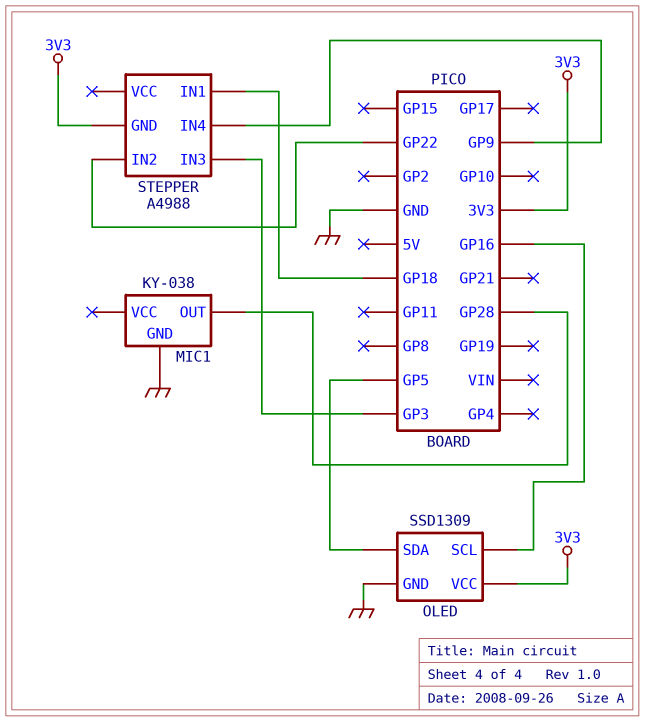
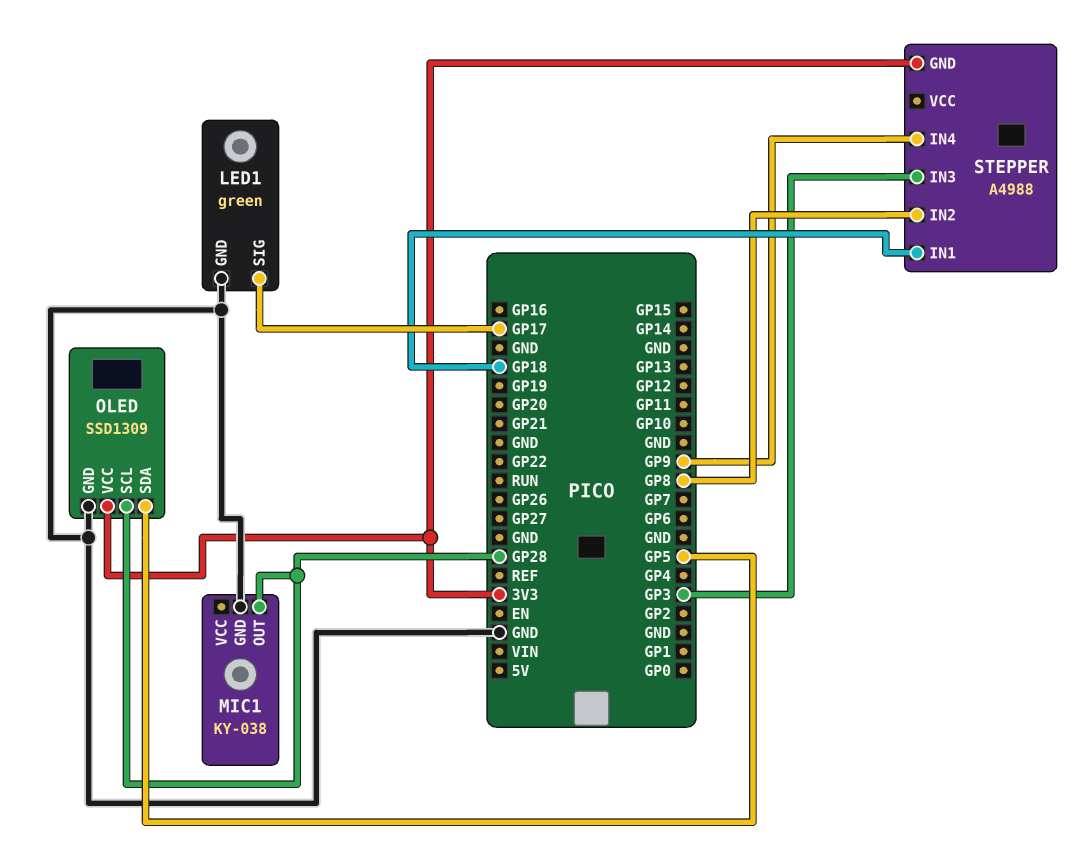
LED1: none -> green
LED1 pin GND: none -> GND
LED1 pin SIG: none -> GP17
OLED pin SCL: GP16 -> GP28
STEPPER pin IN2: GP22 -> GP8

